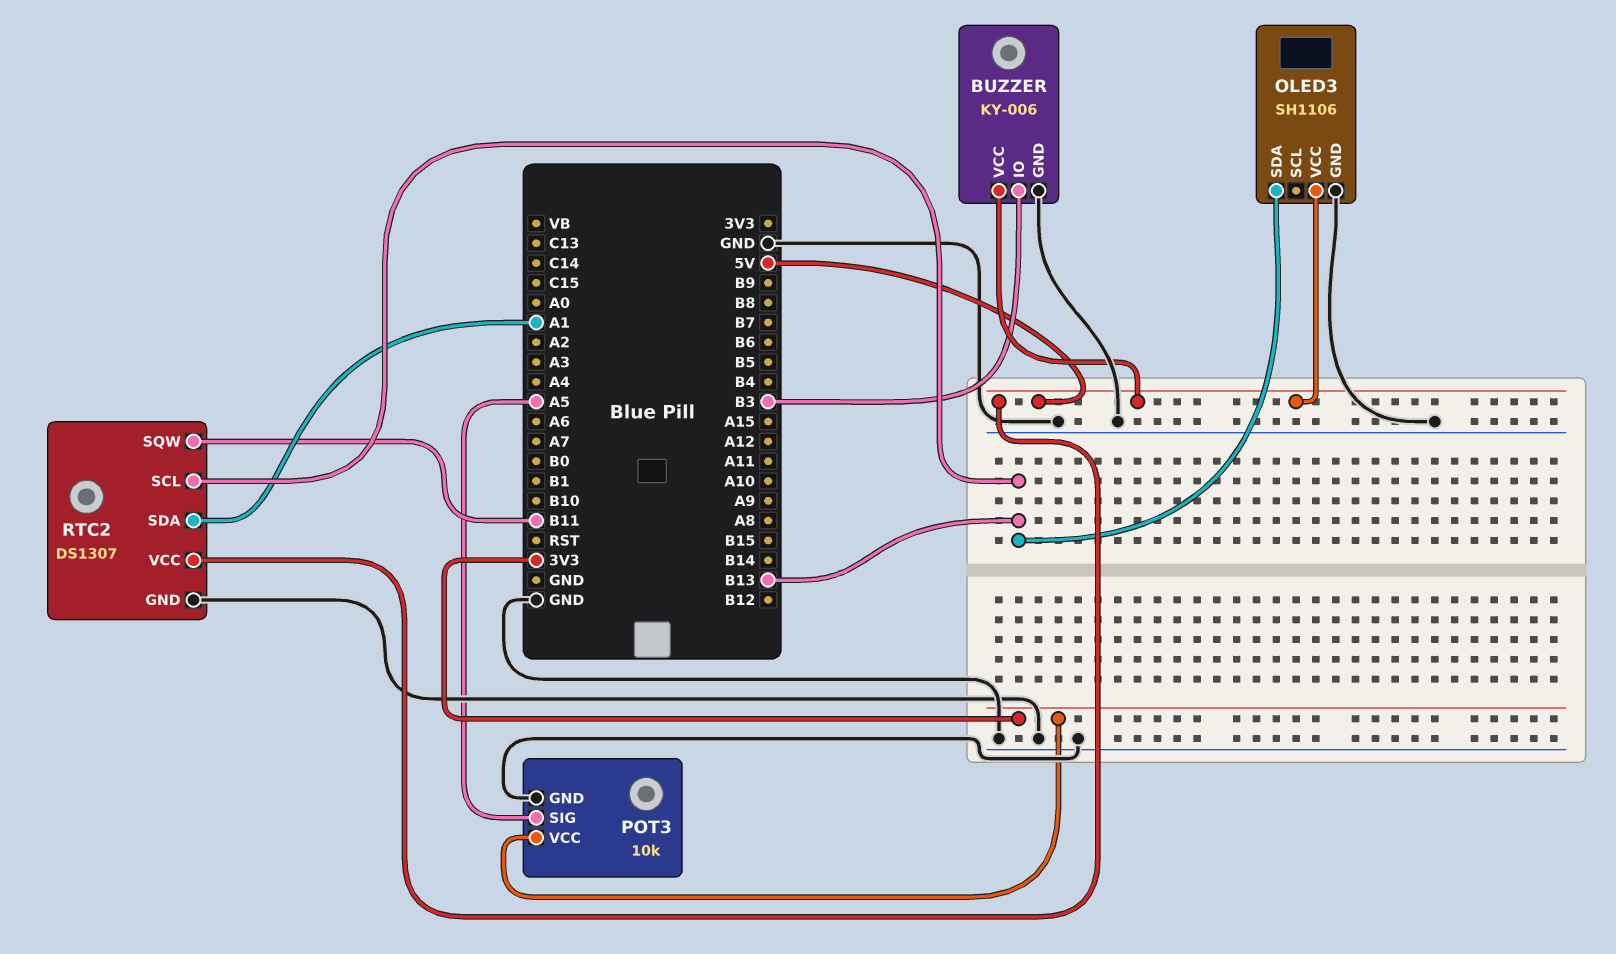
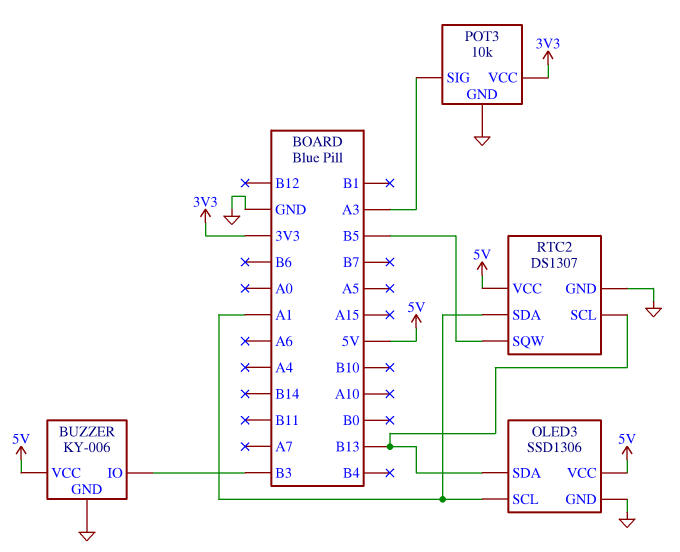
OLED3: SH1106 -> SSD1306
OLED3 pin SCL: none -> A1
POT3 pin SIG: A5 -> A3
RTC2 pin SQW: B11 -> B5

